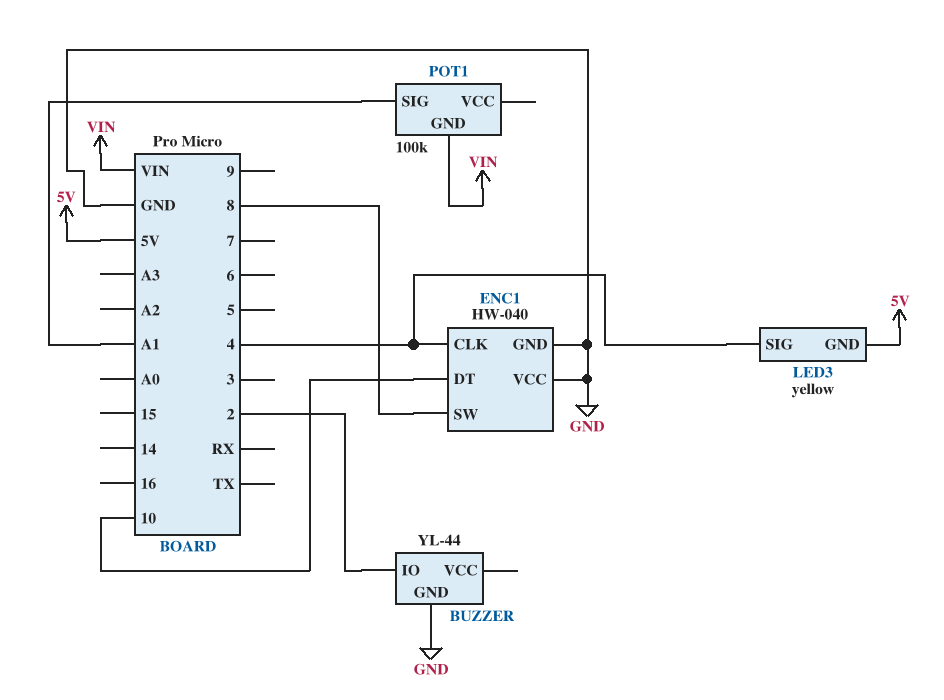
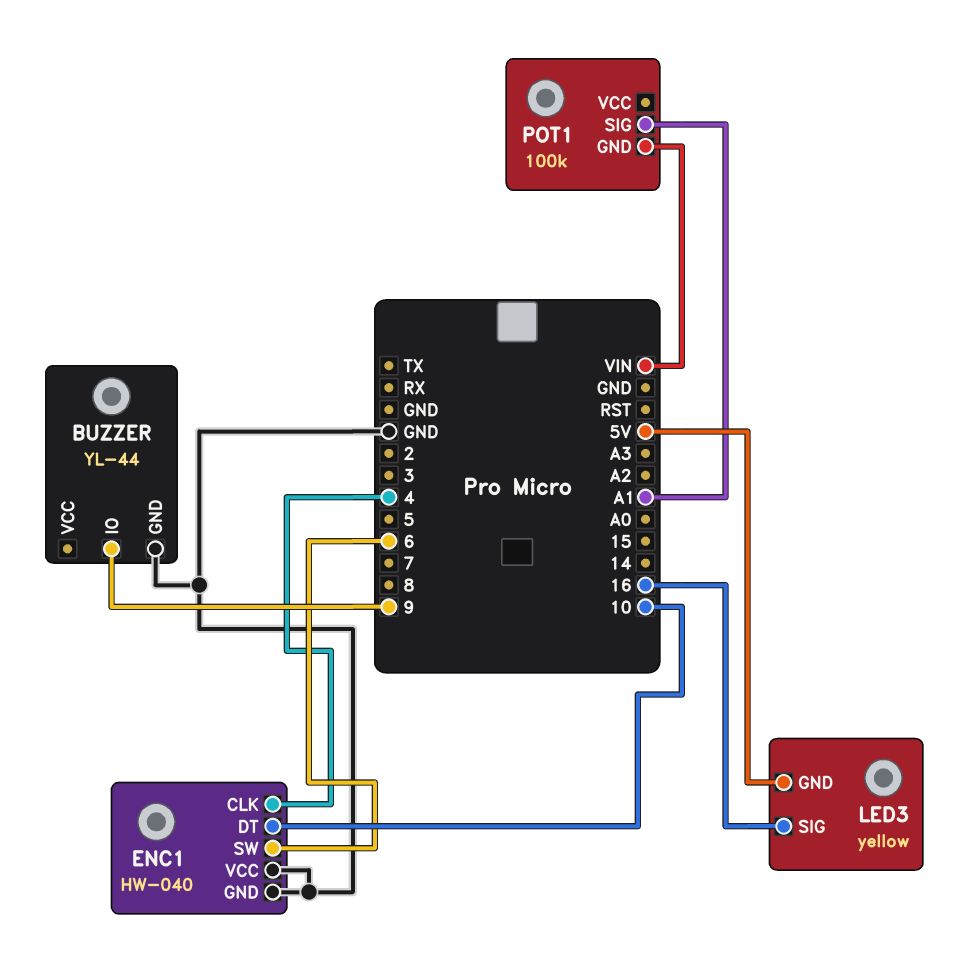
BUZZER pin IO: 2 -> 9
ENC1 pin SW: 8 -> 6
LED3 pin SIG: 4 -> 16

